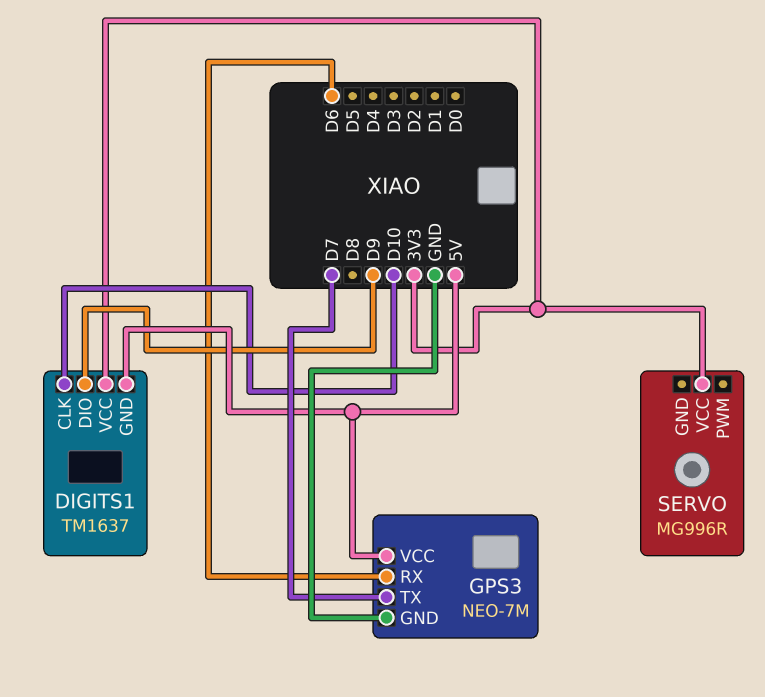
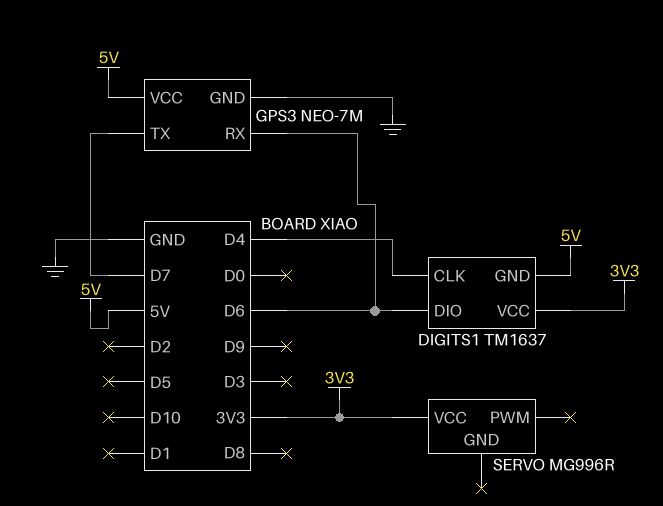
DIGITS1 pin CLK: D10 -> D4
DIGITS1 pin DIO: D9 -> D6

